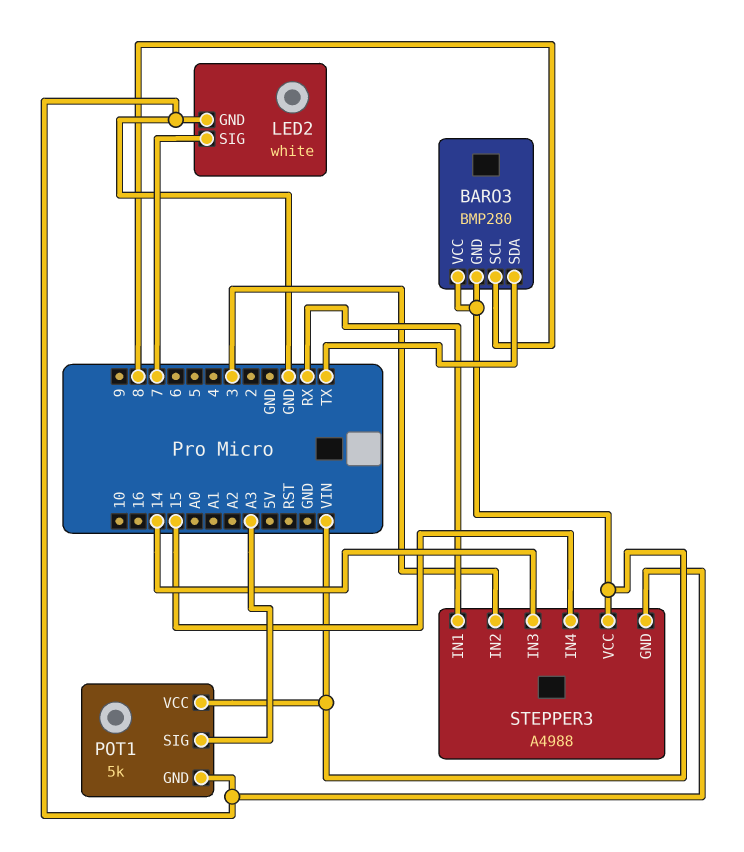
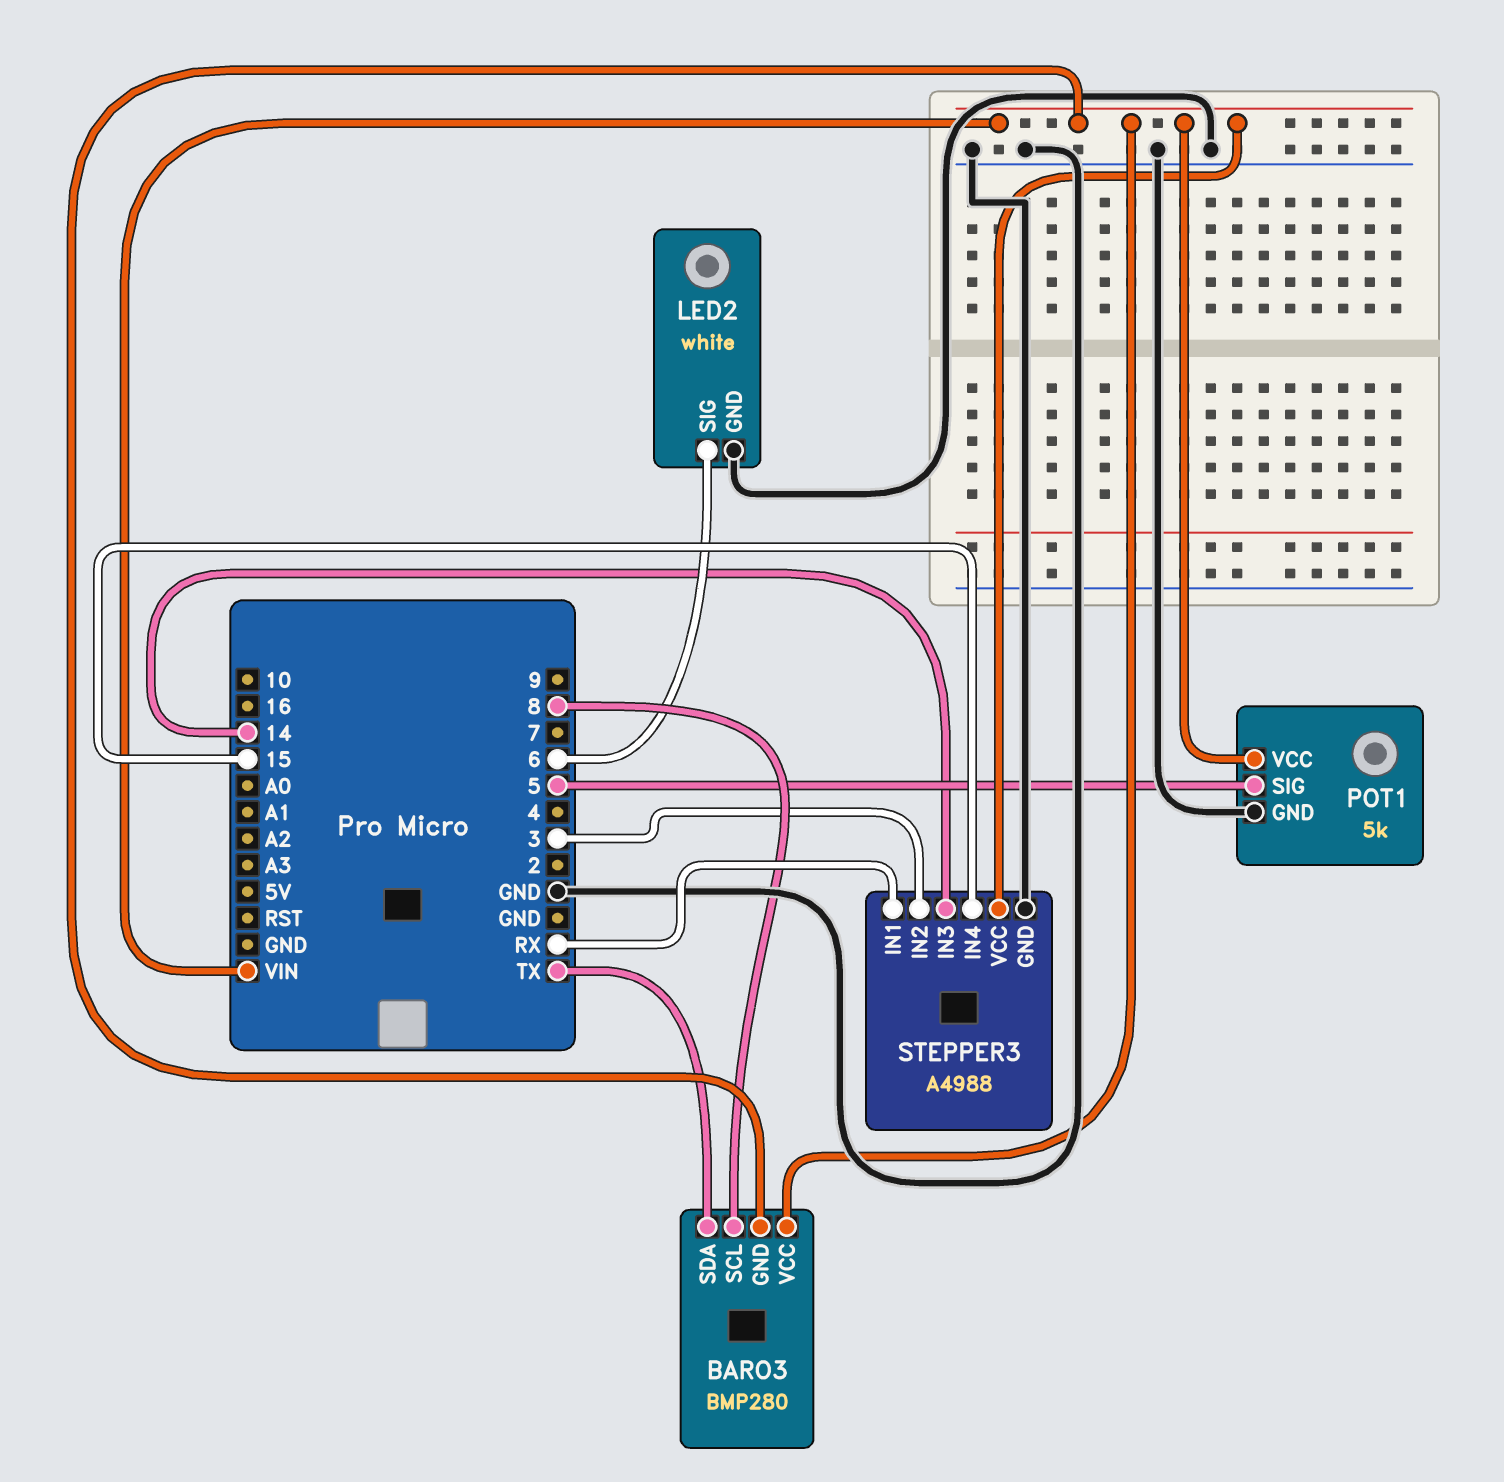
LED2 pin SIG: 7 -> 6
POT1 pin SIG: A3 -> 5

